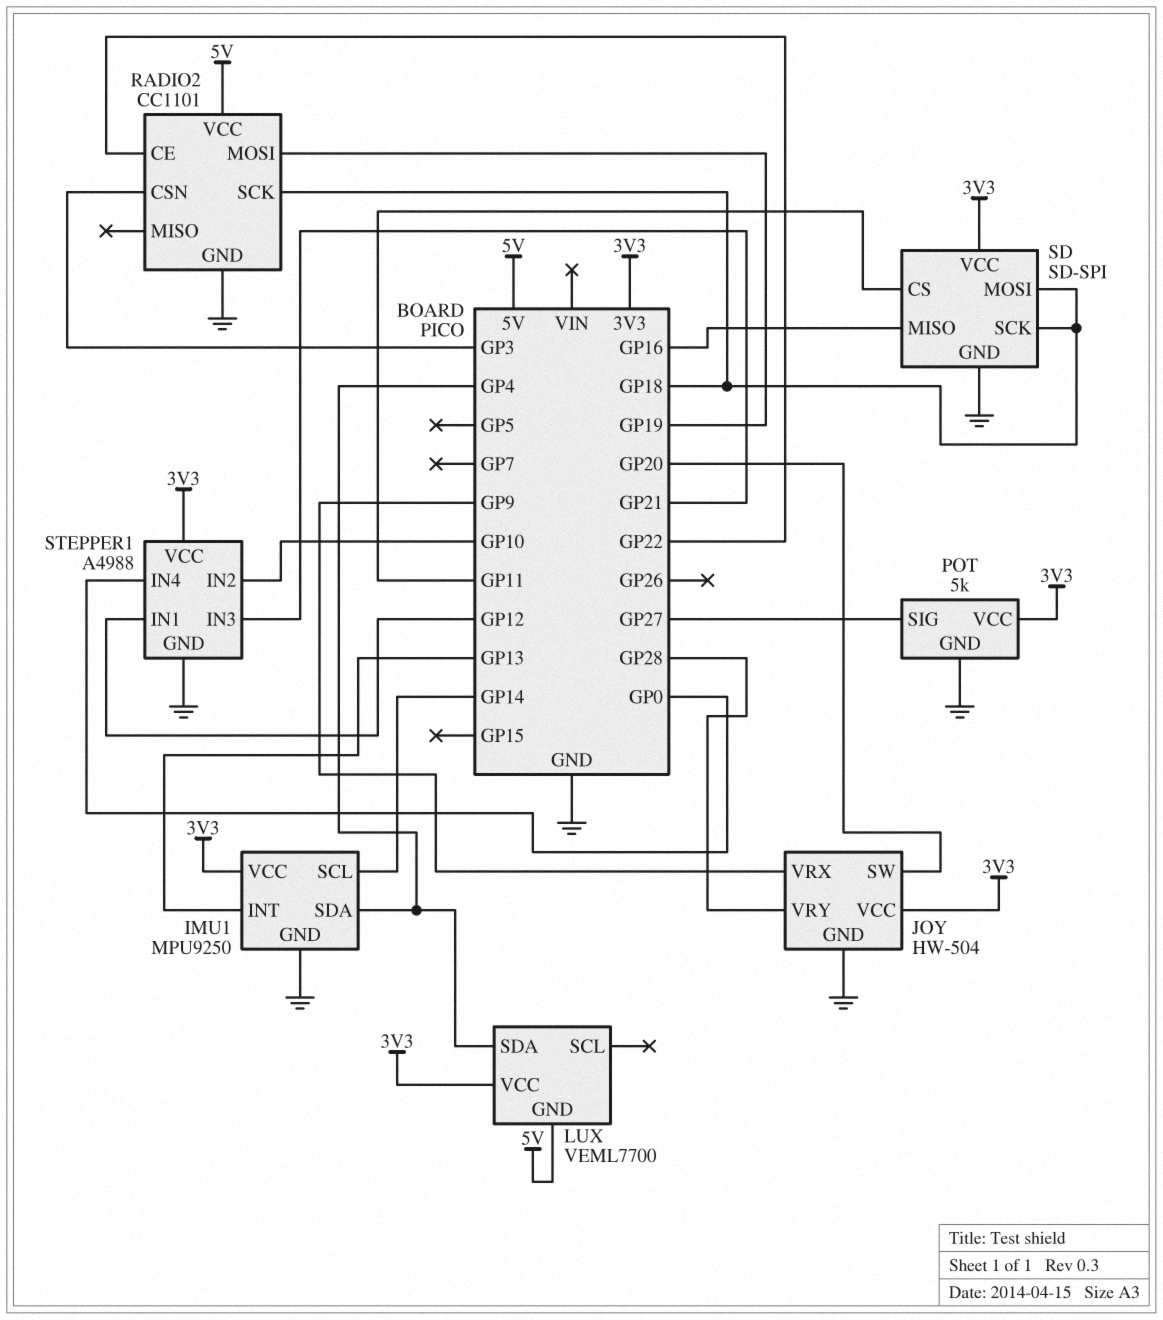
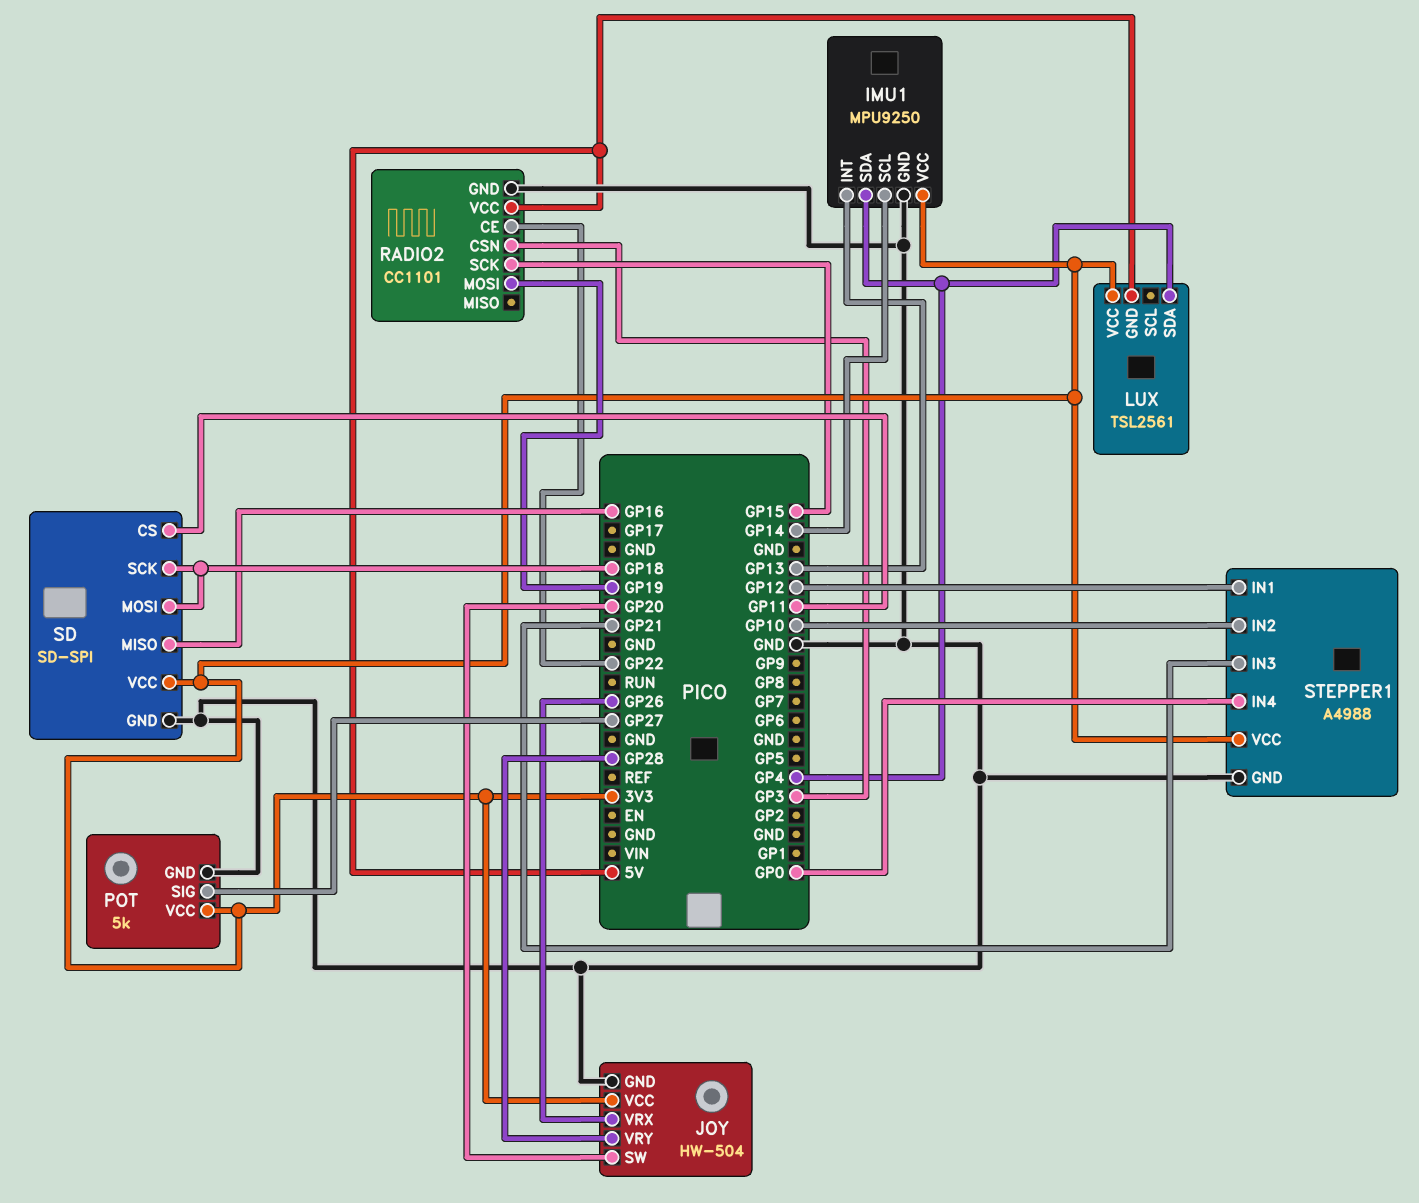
JOY pin VRX: GP9 -> GP26
LUX: VEML7700 -> TSL2561
RADIO2 pin SCK: GP18 -> GP15

